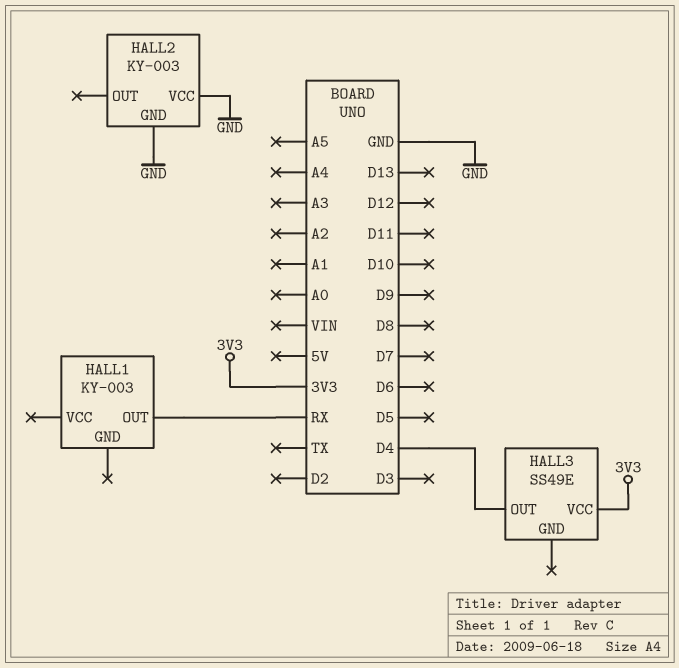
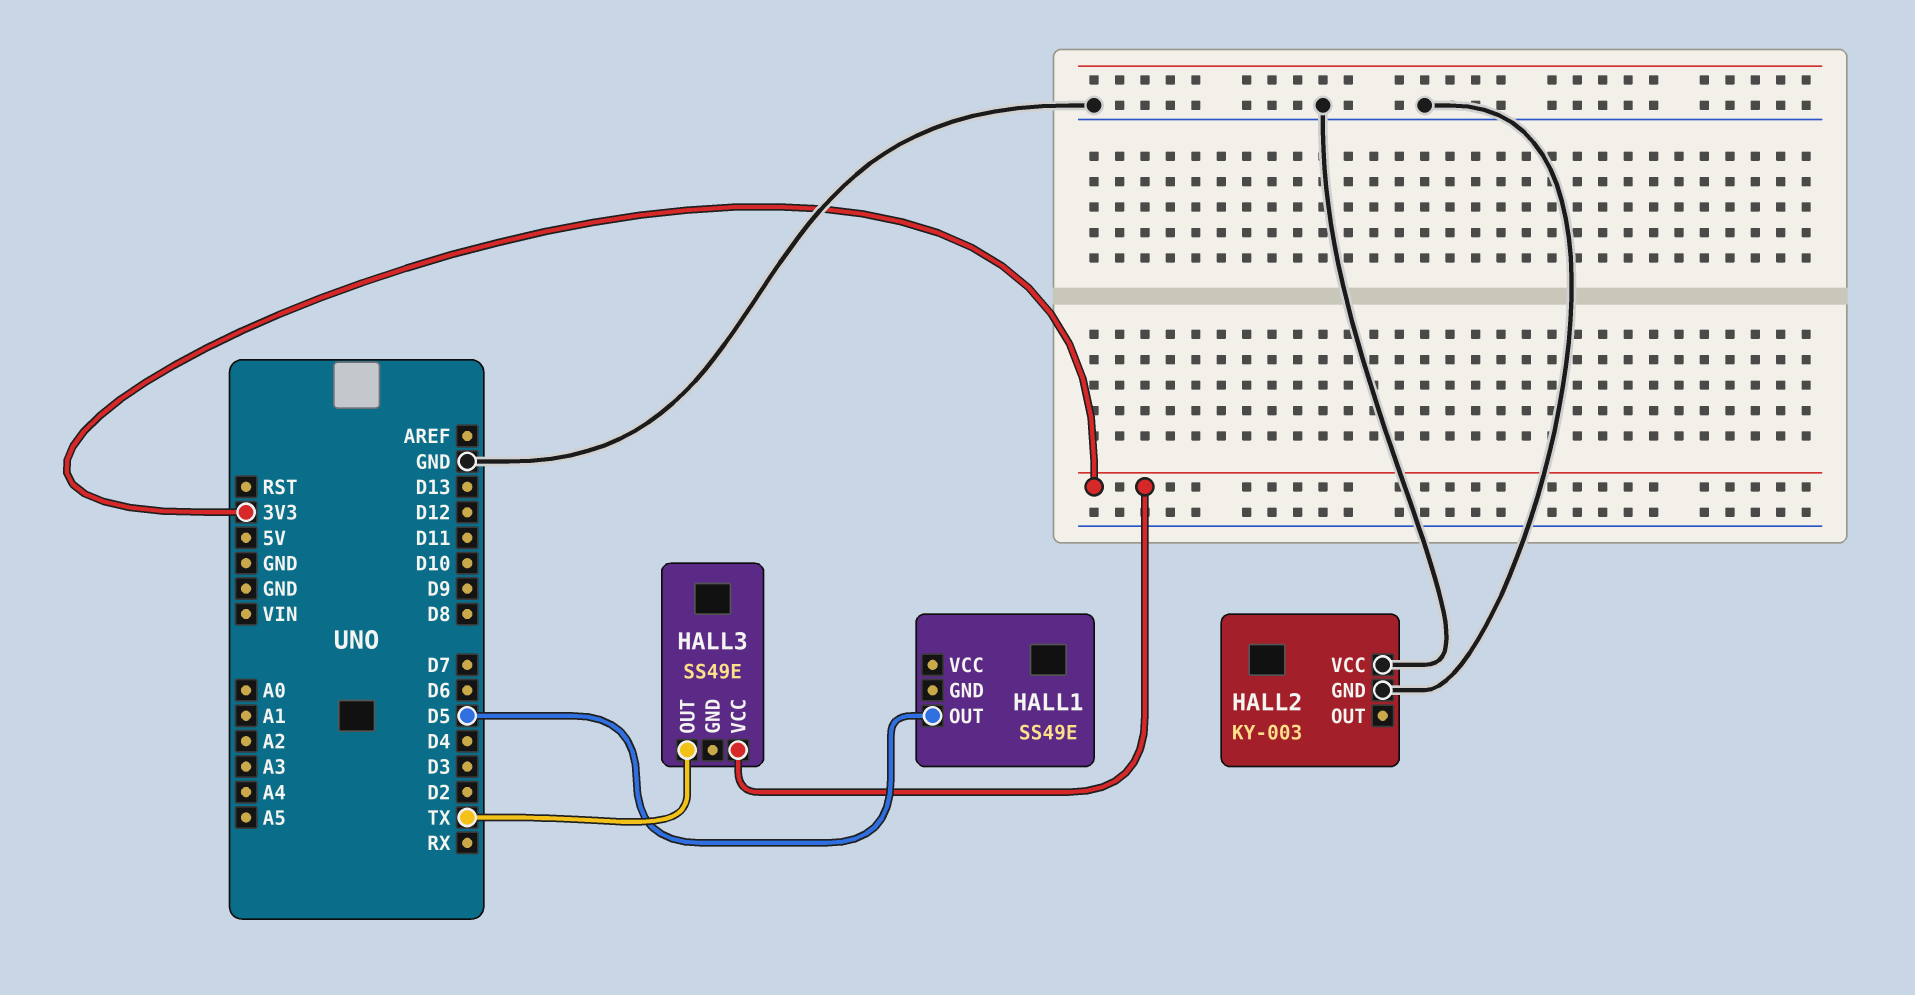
HALL1: KY-003 -> SS49E
HALL1 pin OUT: RX -> D5
HALL3 pin OUT: D4 -> TX

